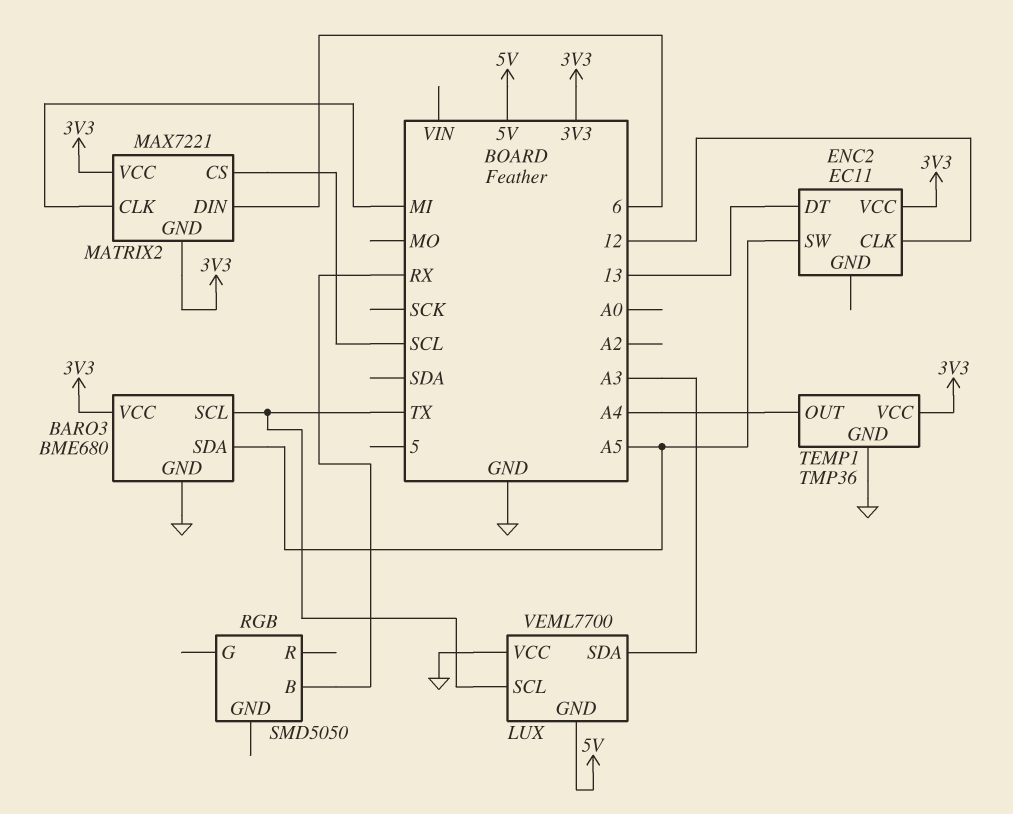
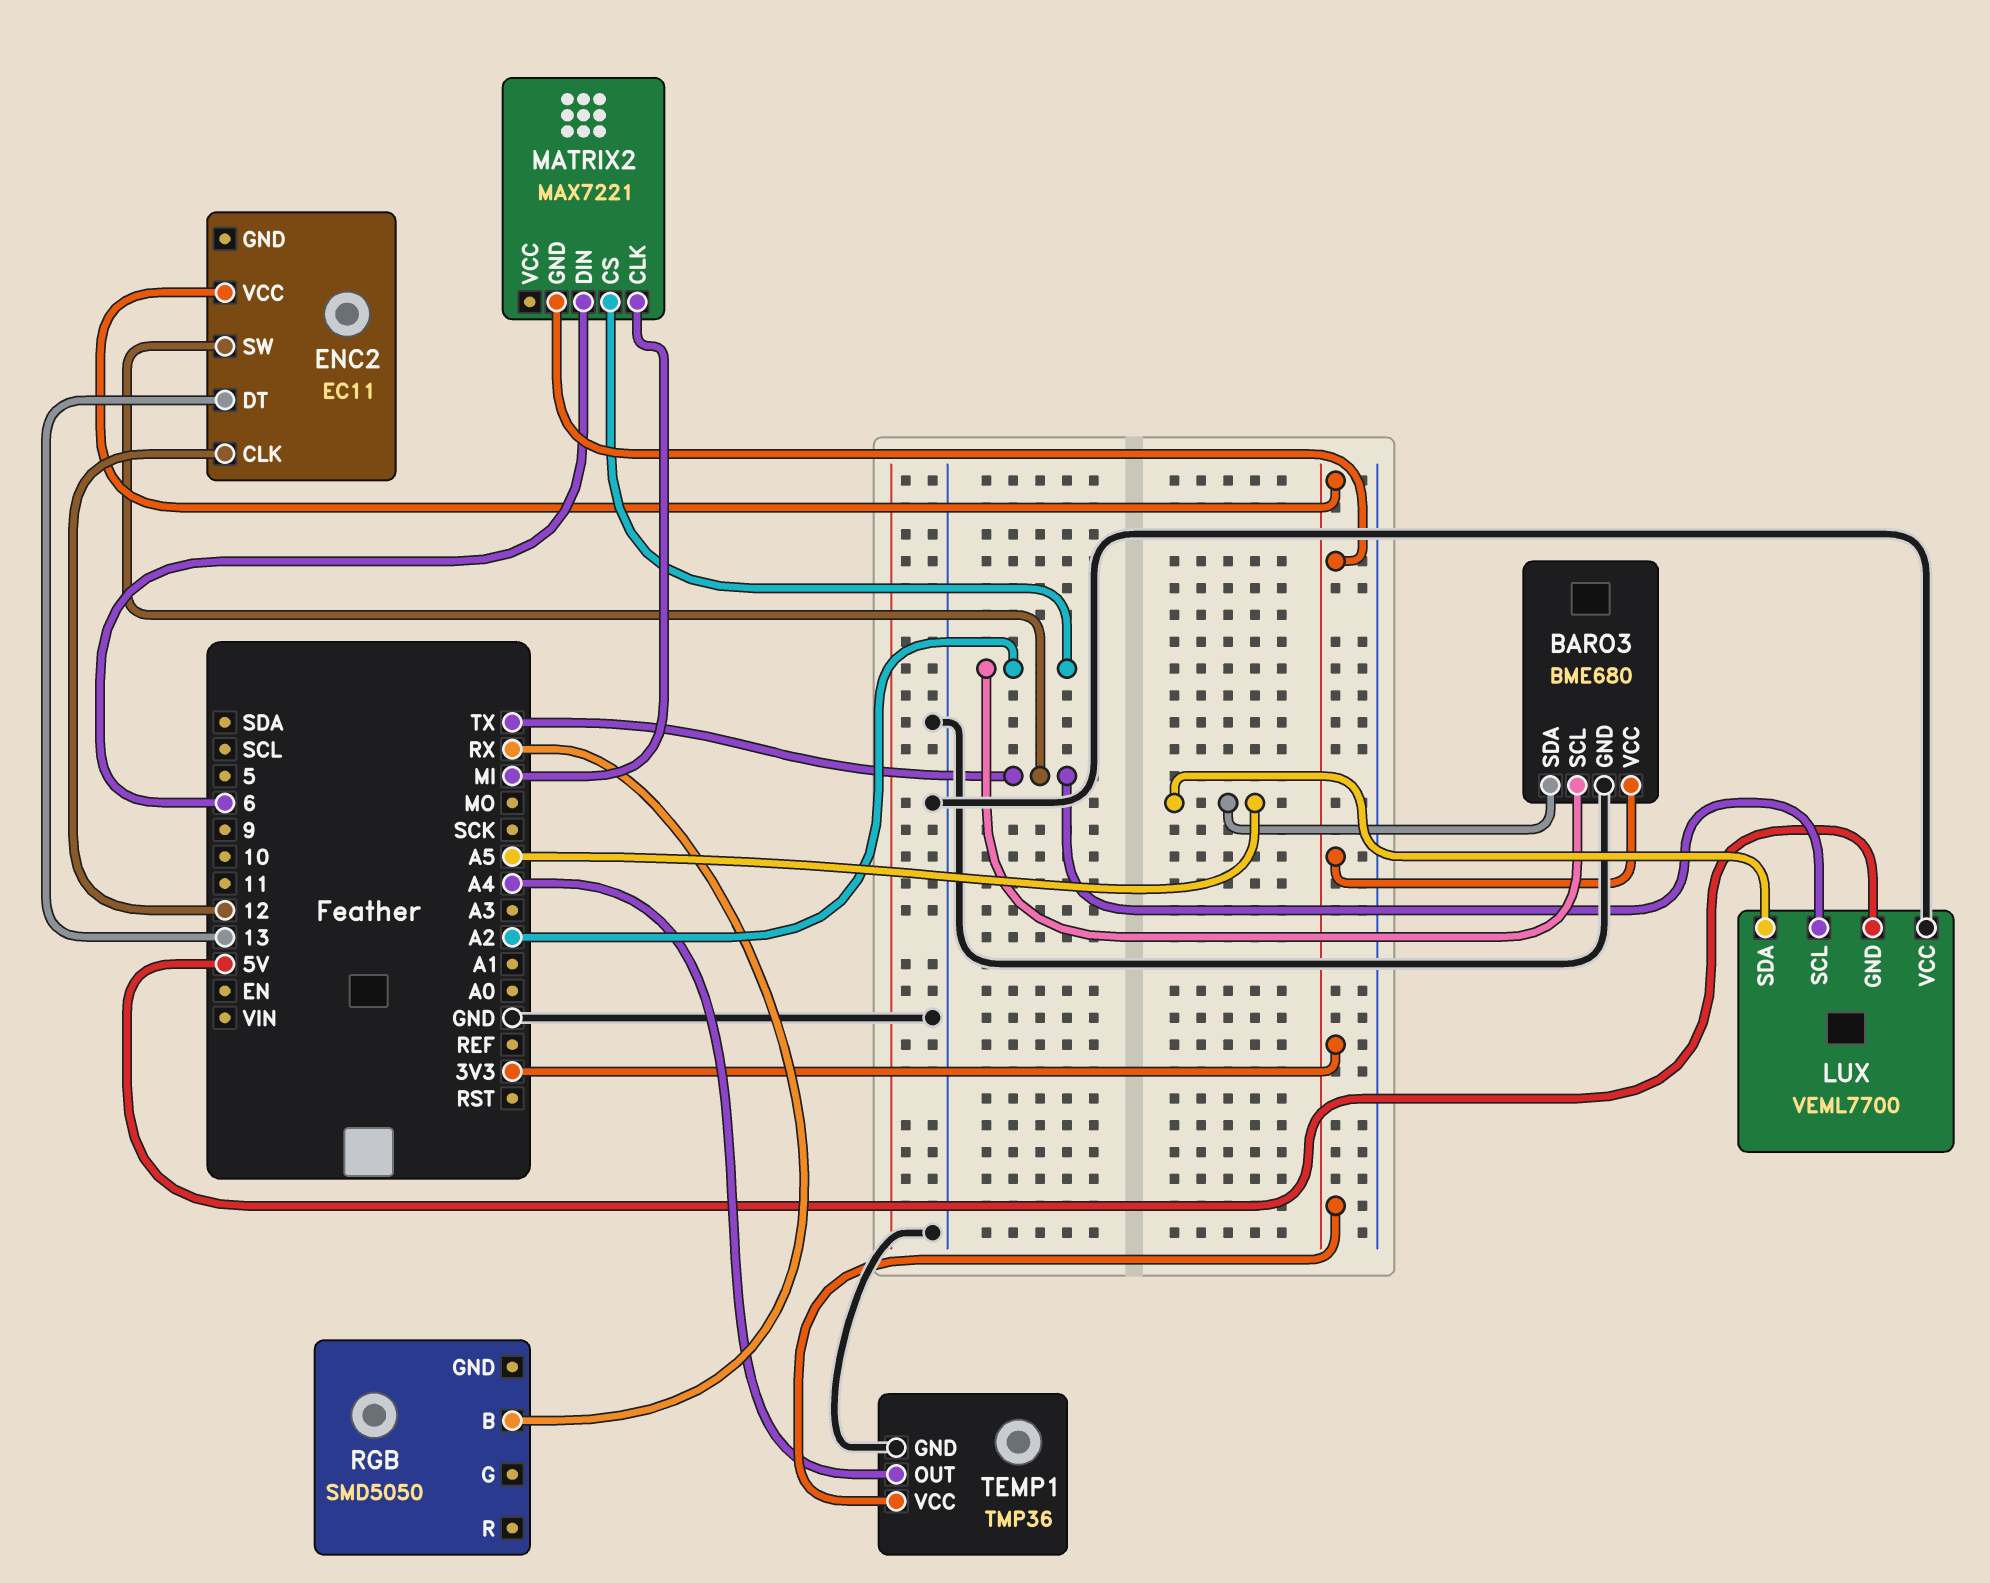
BARO3 pin SCL: TX -> A2
ENC2 pin SW: A5 -> TX
LUX pin SDA: A3 -> A5
MATRIX2 pin CS: SCL -> A2
MATRIX2 pin VCC: 3V3 -> none

